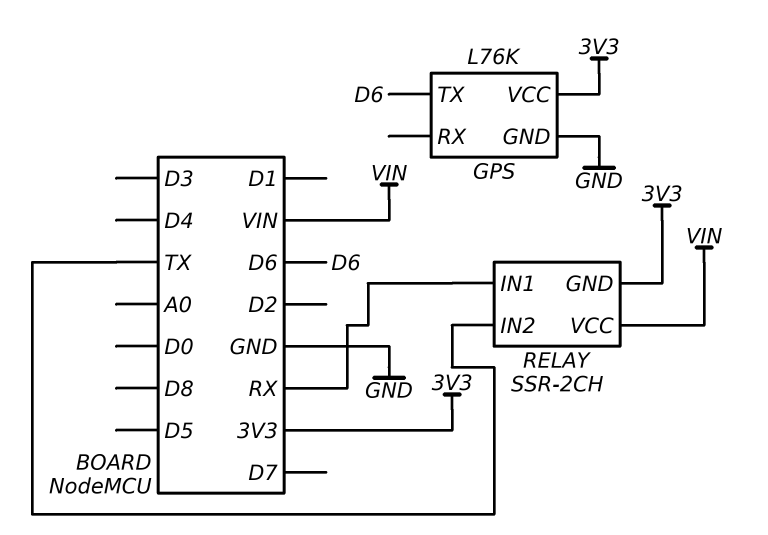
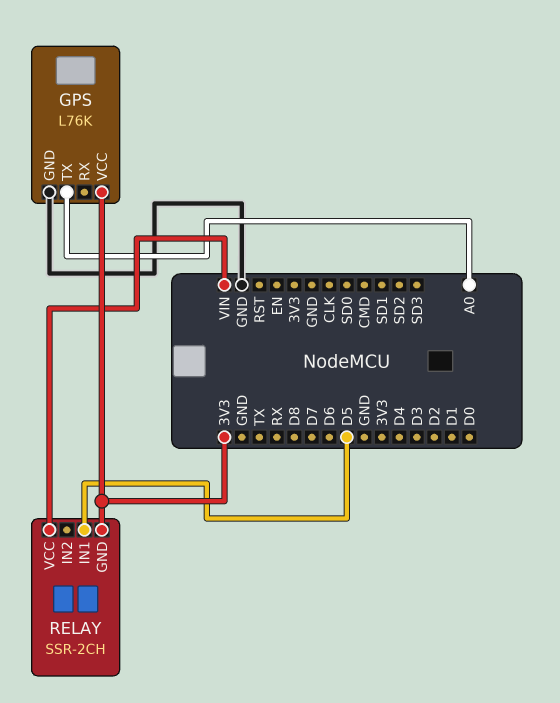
GPS pin TX: D6 -> A0
RELAY pin IN1: RX -> D5
RELAY pin IN2: TX -> none

